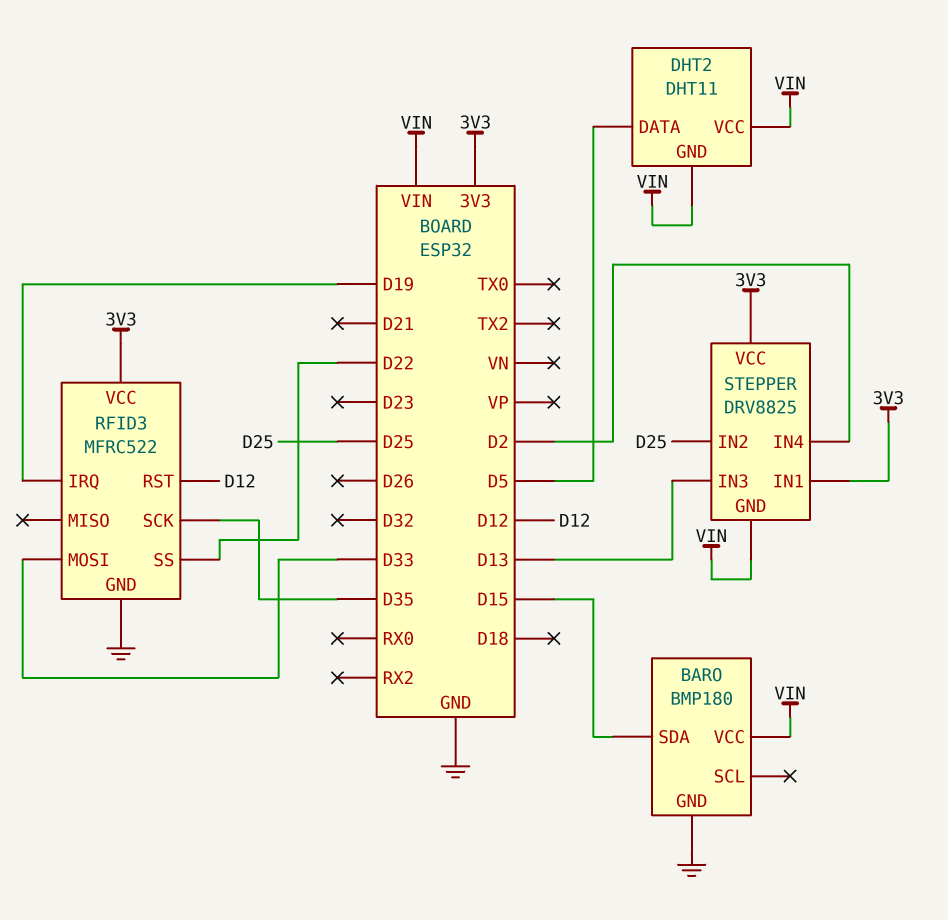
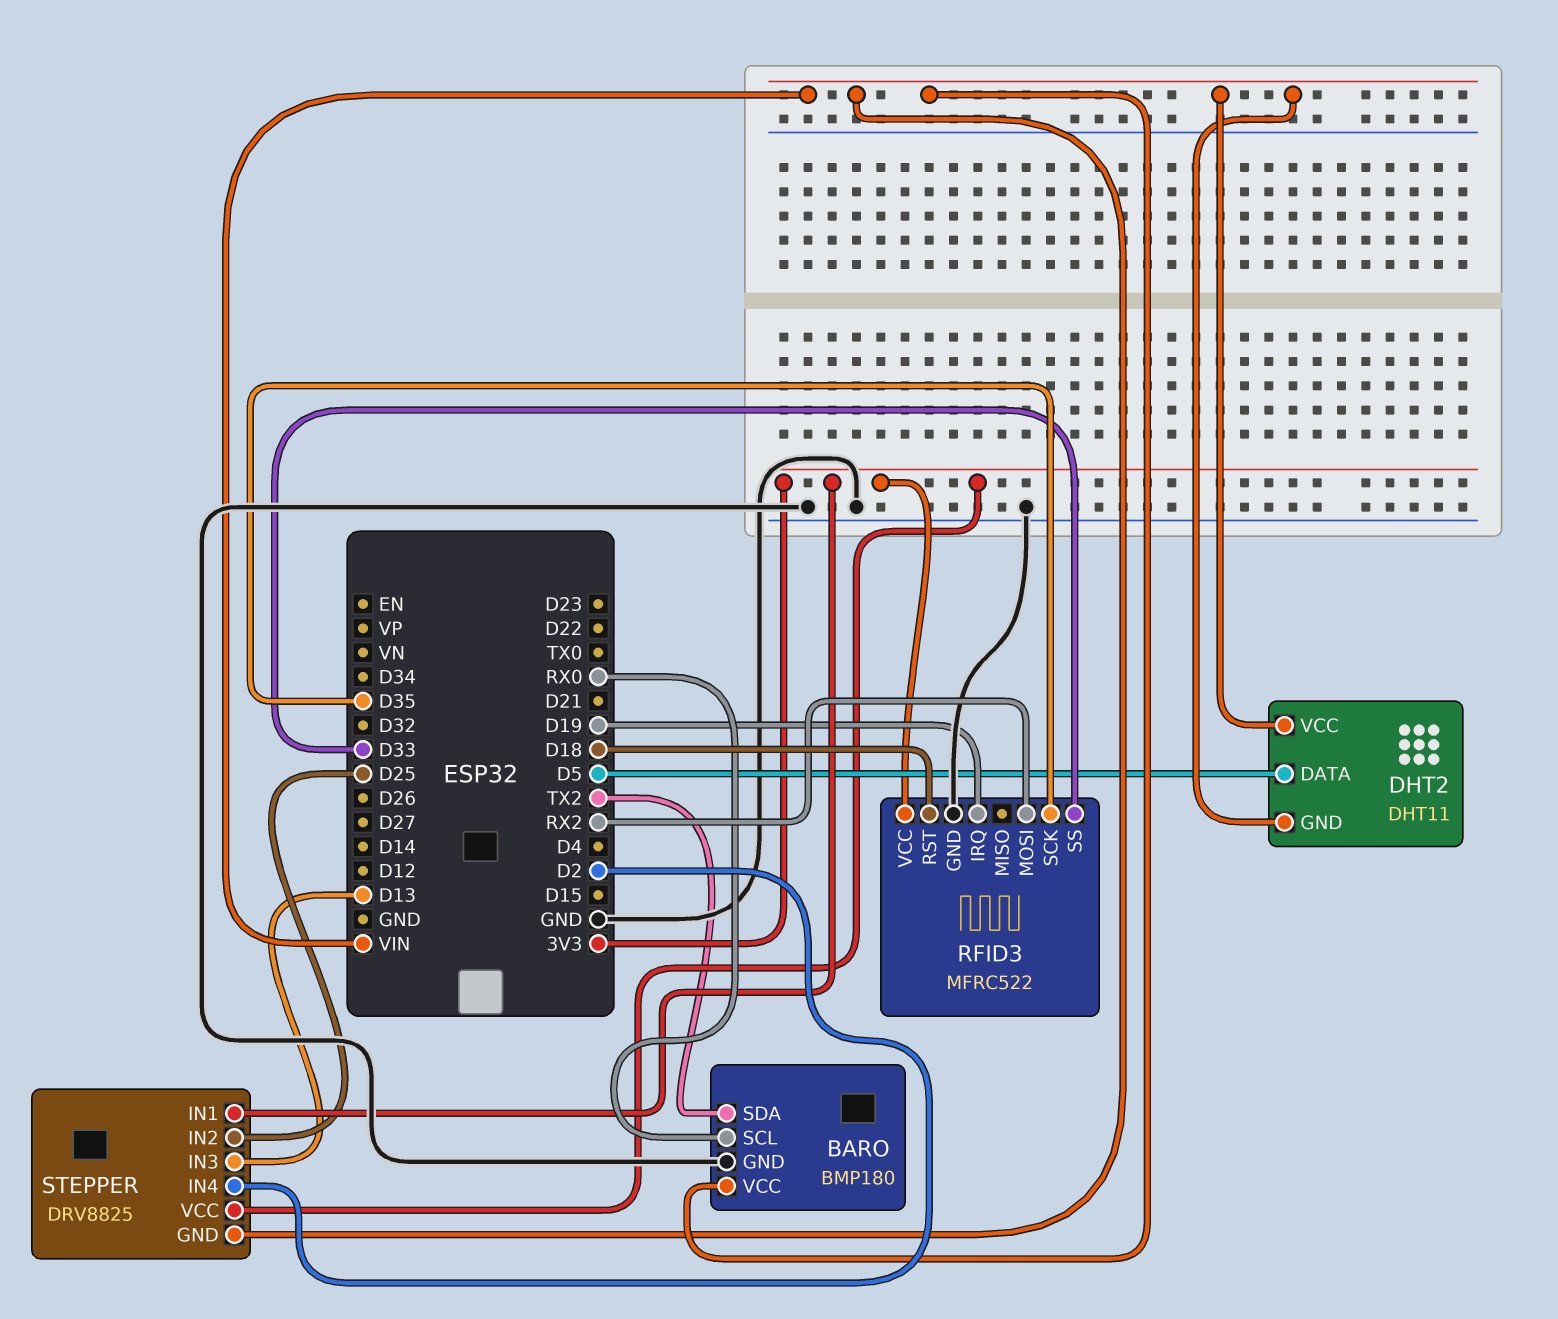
BARO pin SCL: none -> RX0
BARO pin SDA: D15 -> TX2
RFID3 pin MOSI: D33 -> RX2
RFID3 pin RST: D12 -> D18
RFID3 pin SS: D22 -> D33

